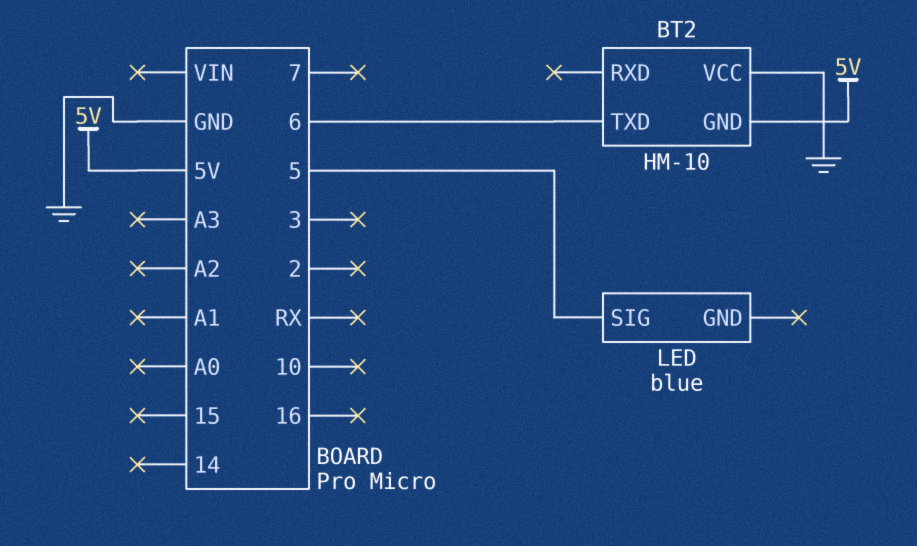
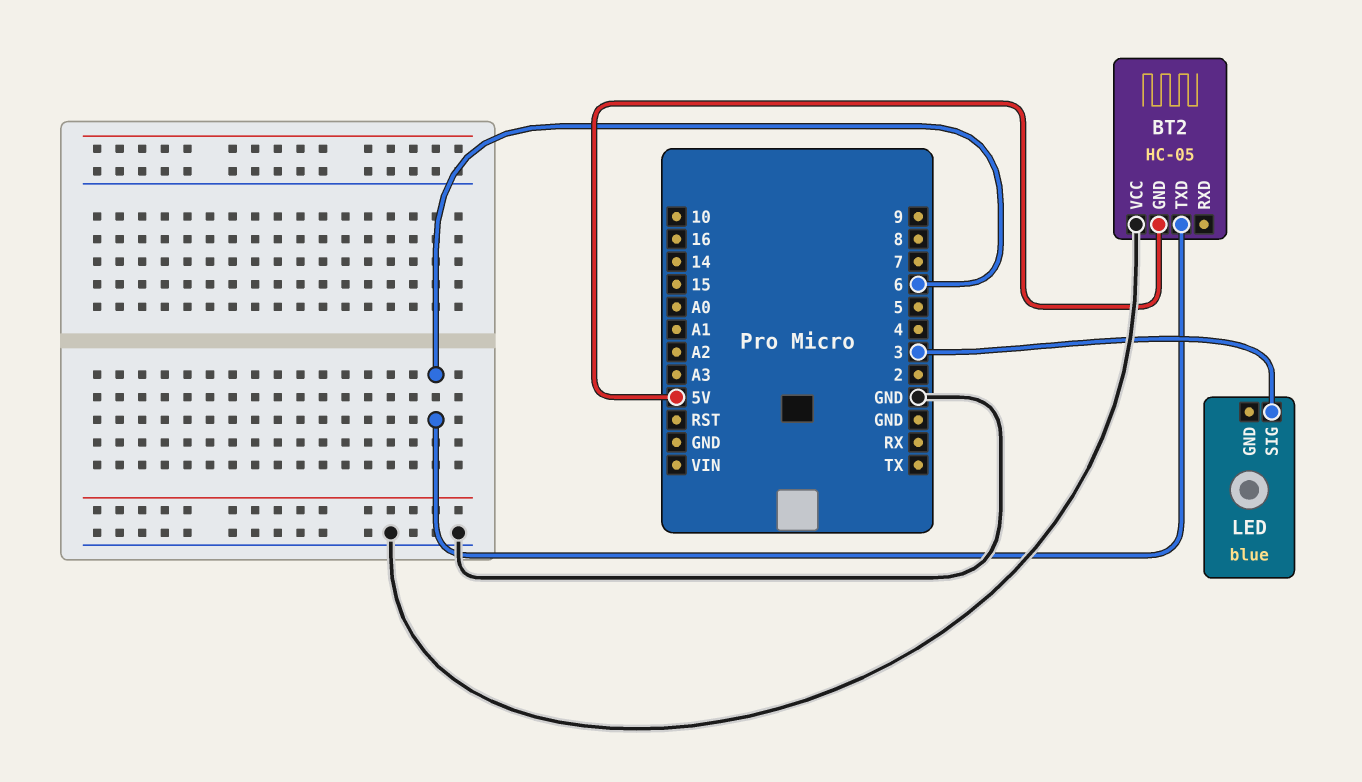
BT2: HM-10 -> HC-05
LED pin SIG: 5 -> 3

